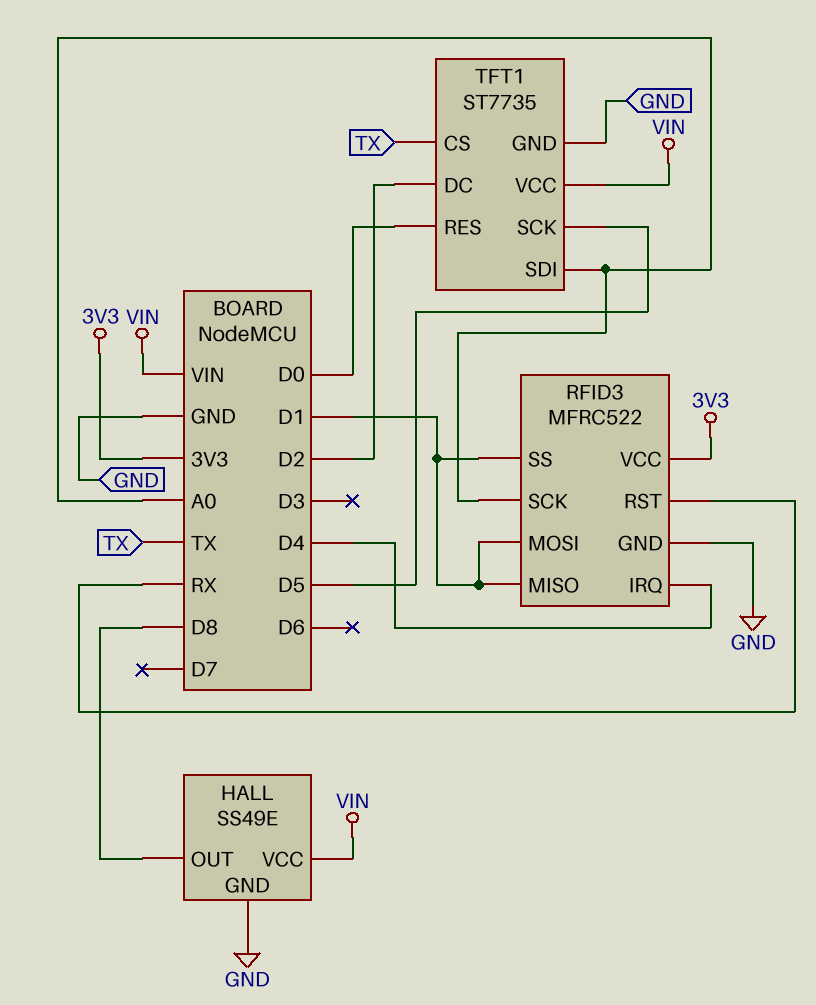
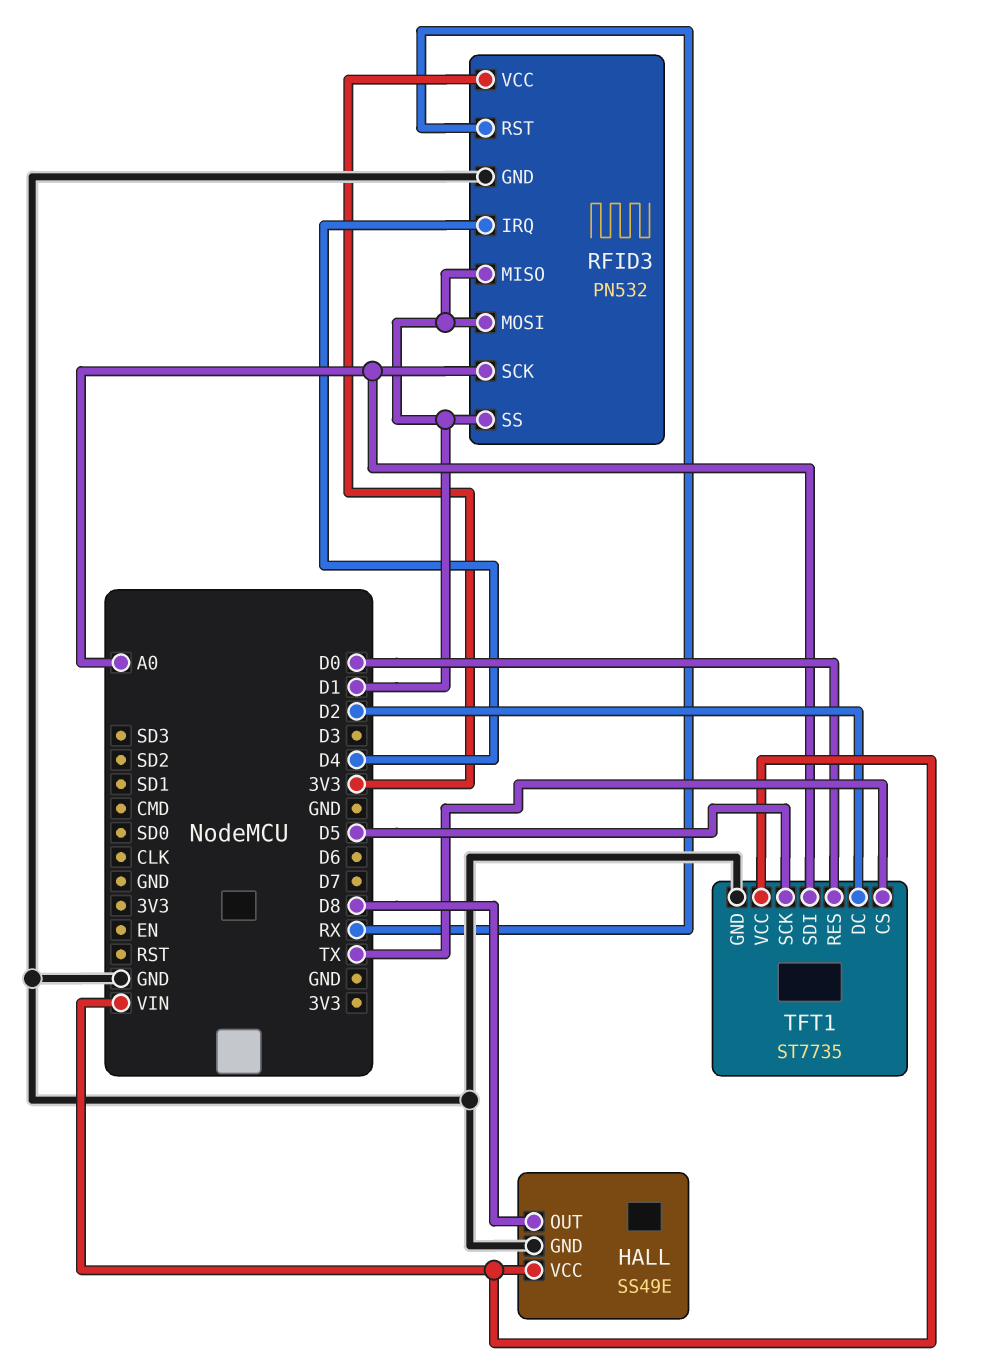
RFID3: MFRC522 -> PN532

